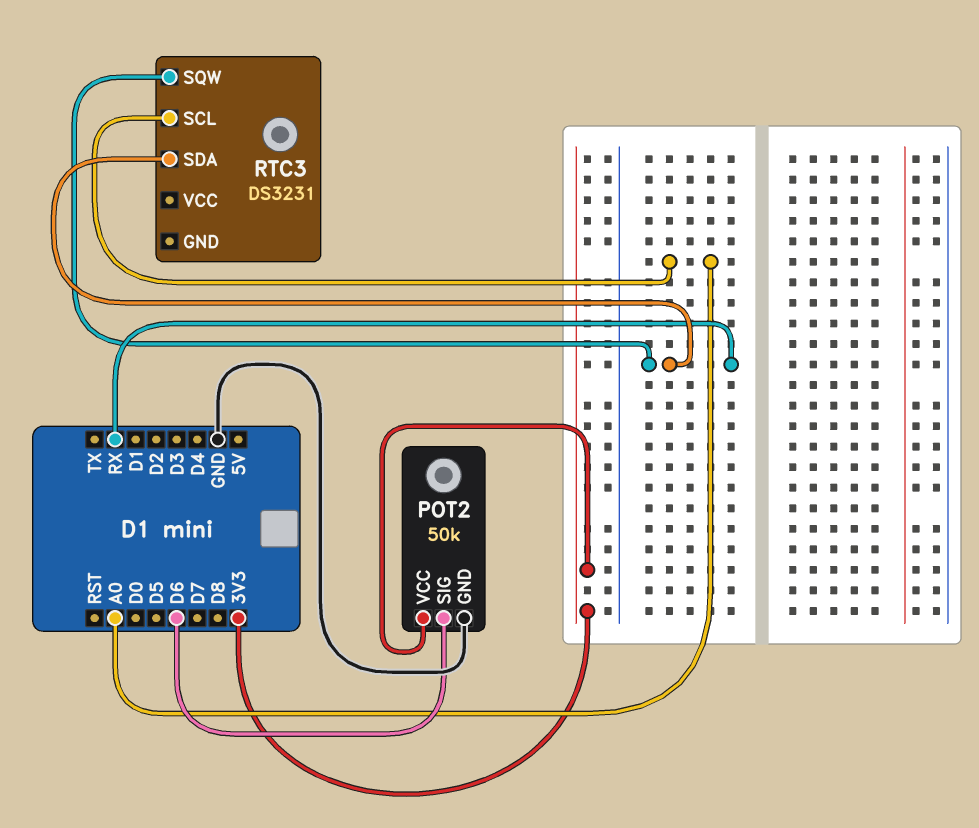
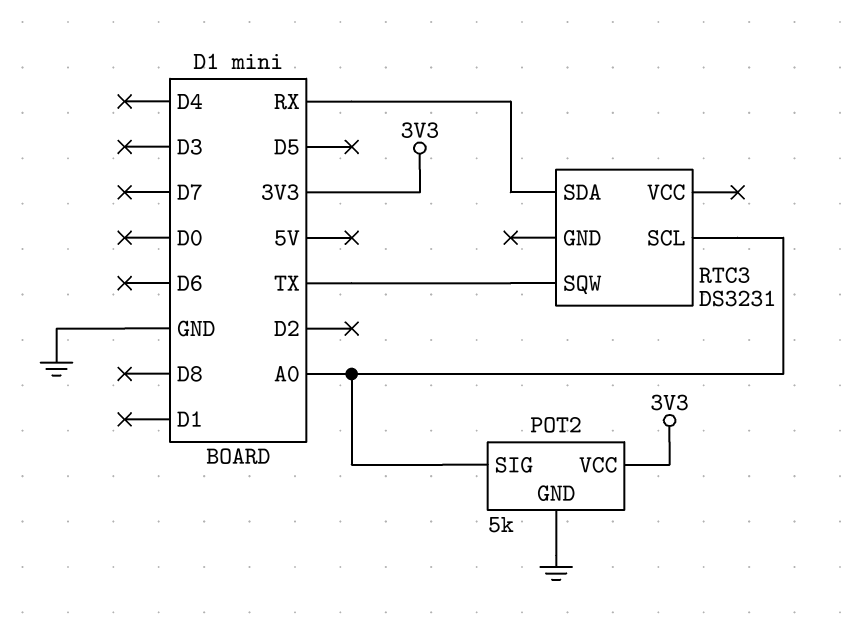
POT2: 50k -> 5k
POT2 pin SIG: D6 -> A0
RTC3 pin SQW: RX -> TX

